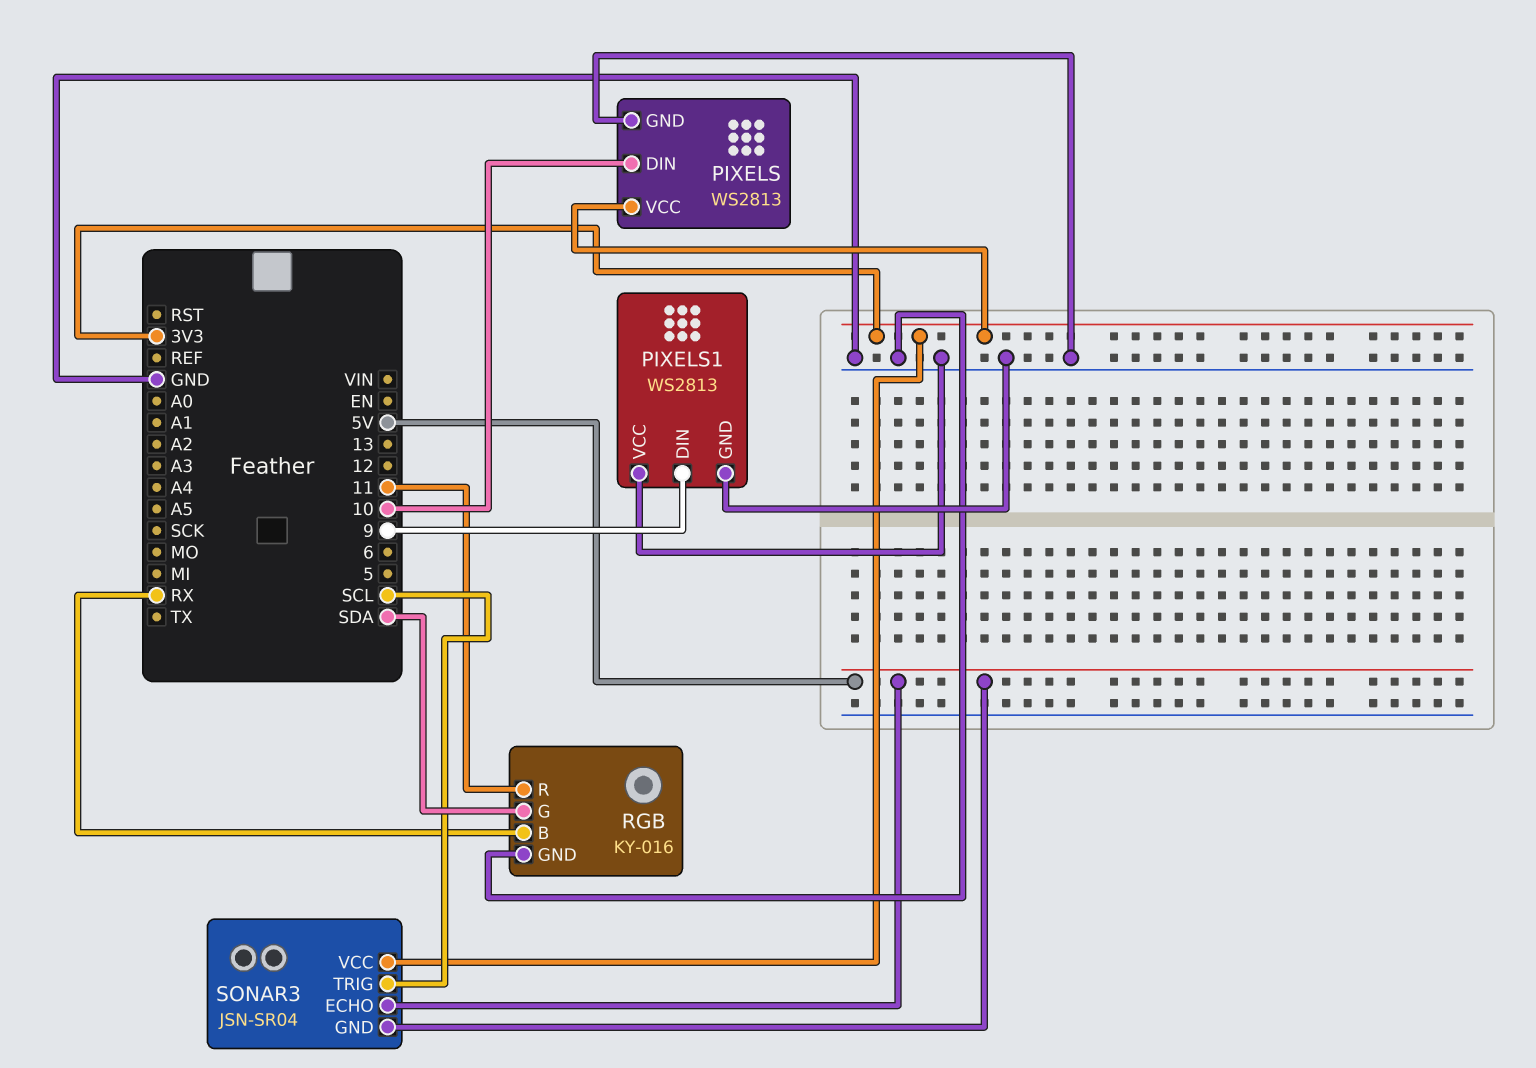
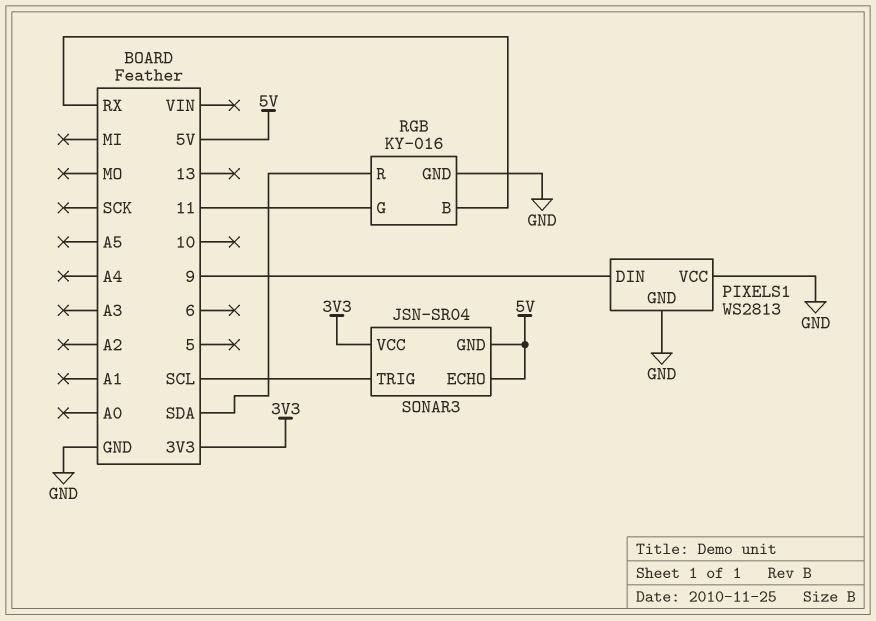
PIXELS: WS2813 -> none
PIXELS pin DIN: 10 -> none
PIXELS pin GND: GND -> none
PIXELS pin VCC: 3V3 -> none
RGB pin G: SDA -> 11
RGB pin R: 11 -> SDA

